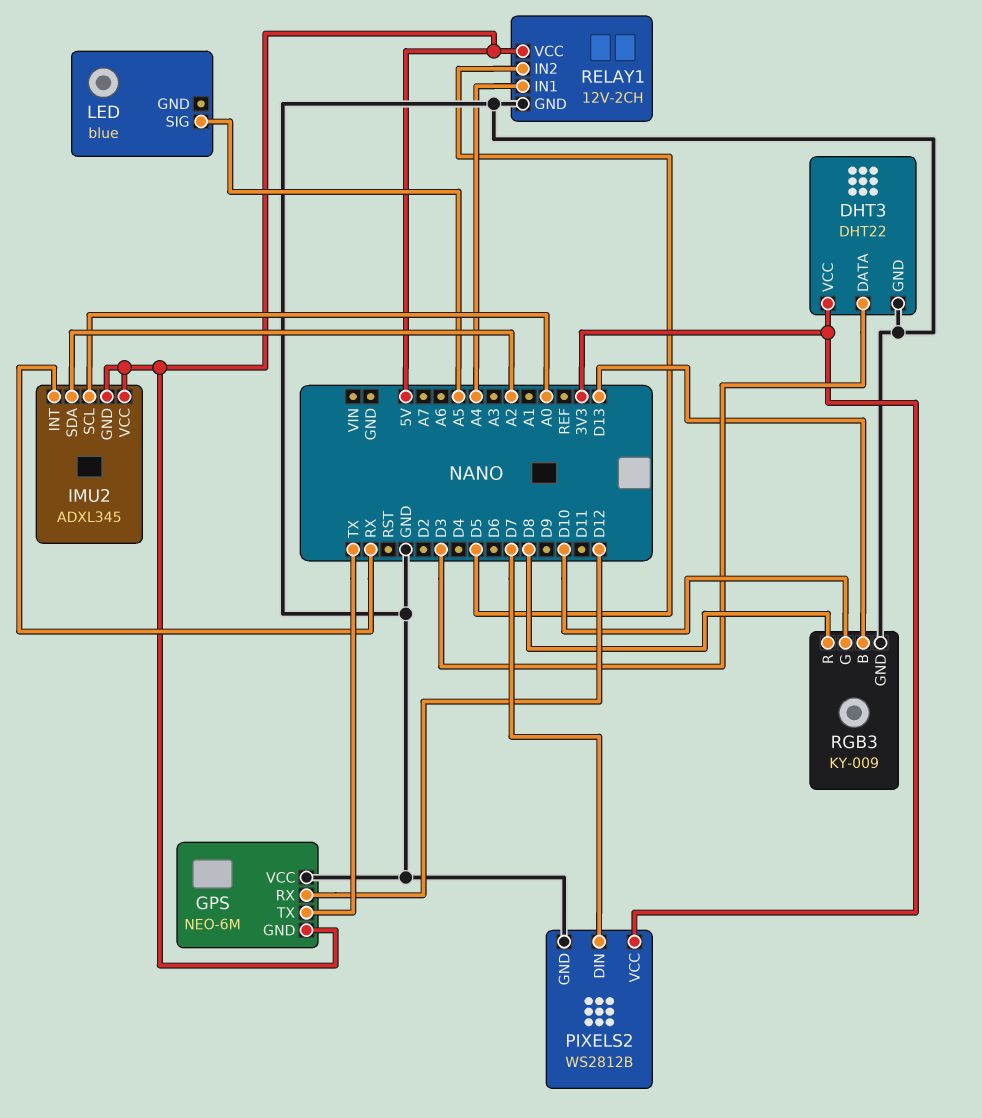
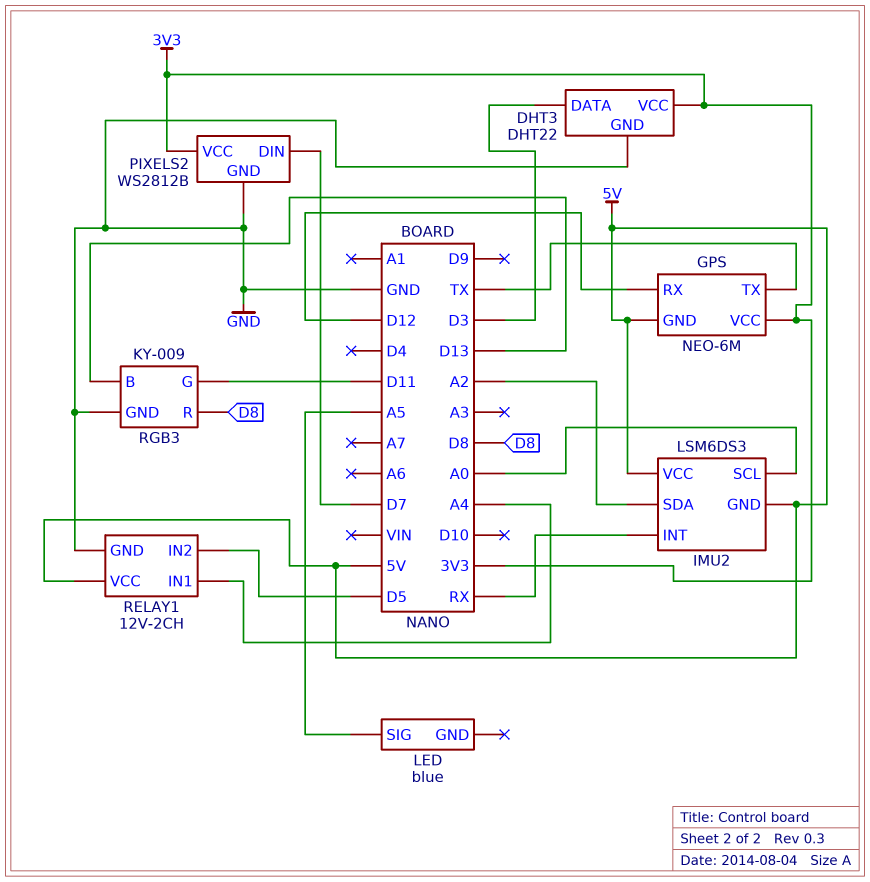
GPS pin VCC: GND -> 3V3
IMU2: ADXL345 -> LSM6DS3
RGB3 pin G: D10 -> D11

